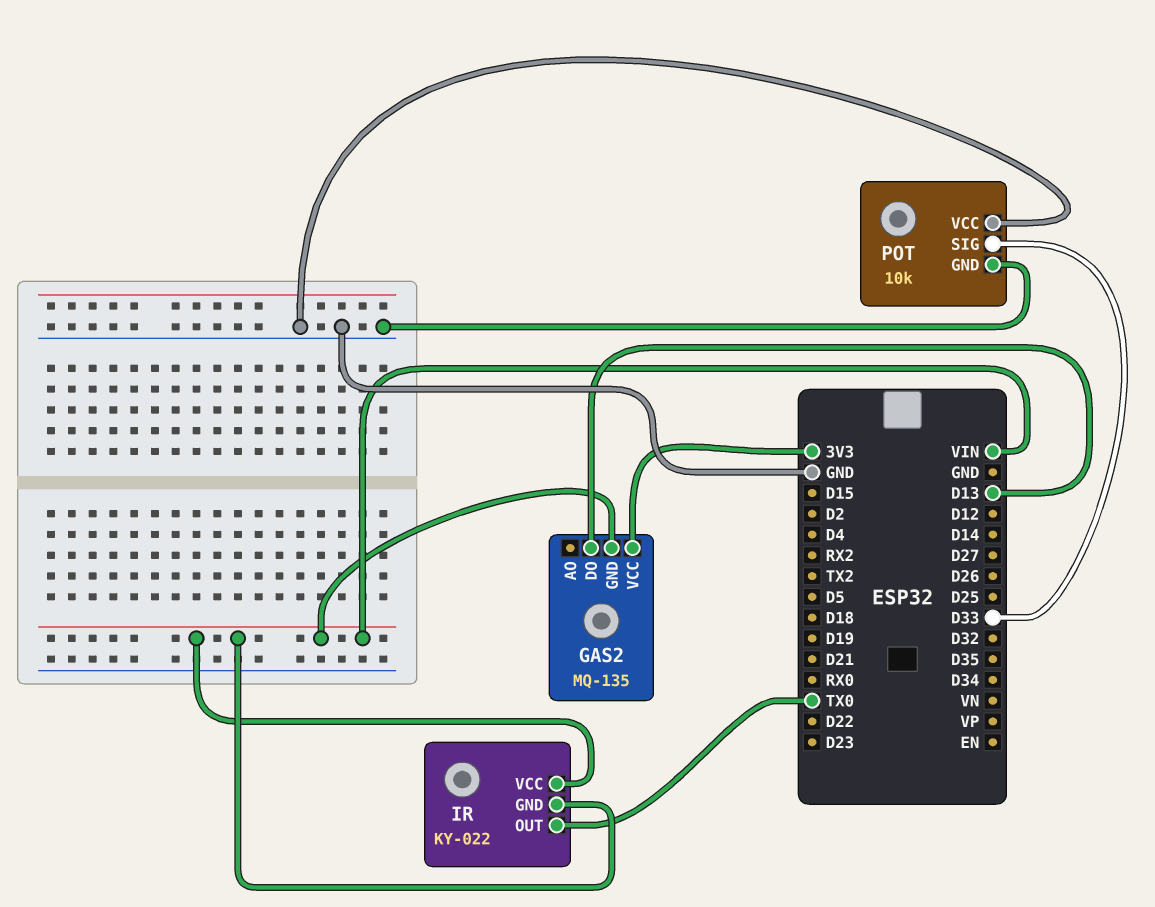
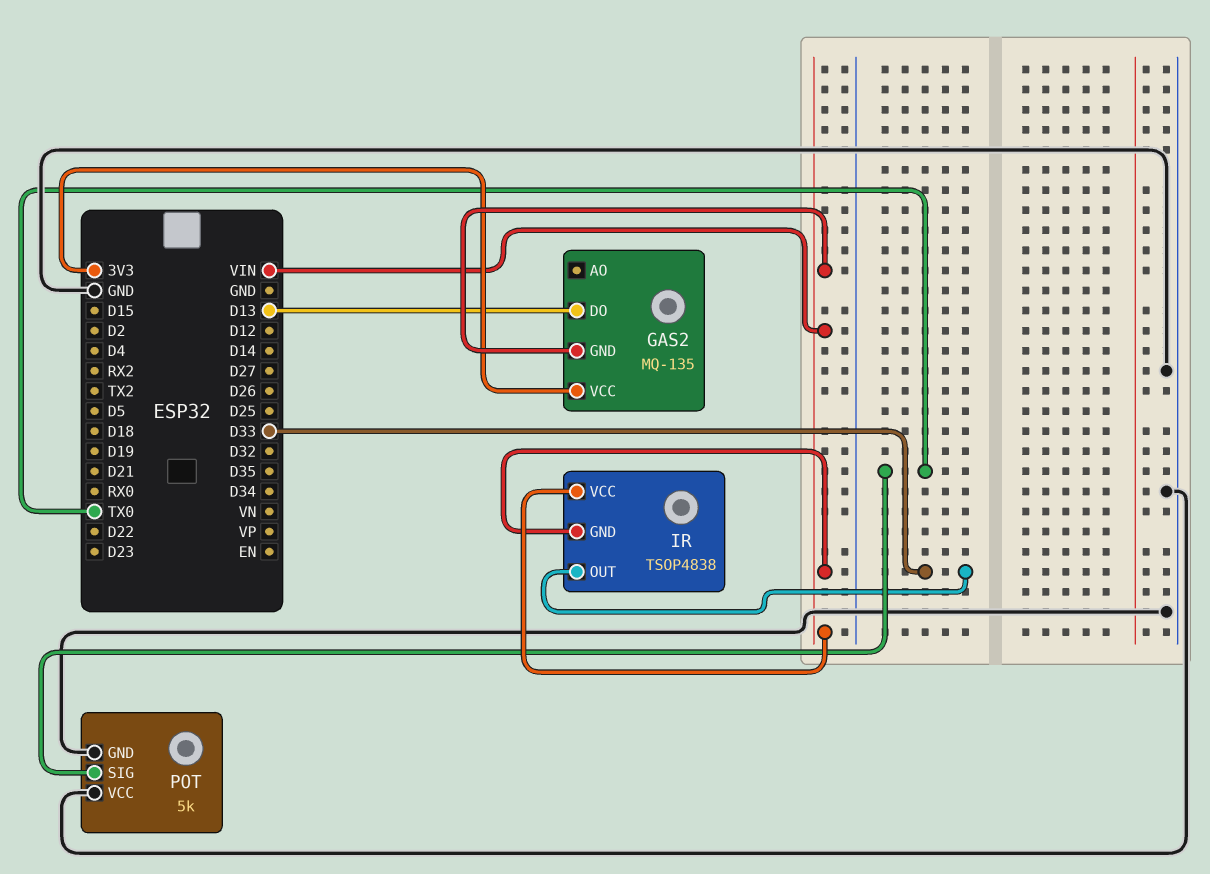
IR: KY-022 -> TSOP4838
IR pin OUT: TX0 -> D33
POT: 10k -> 5k
POT pin SIG: D33 -> TX0

